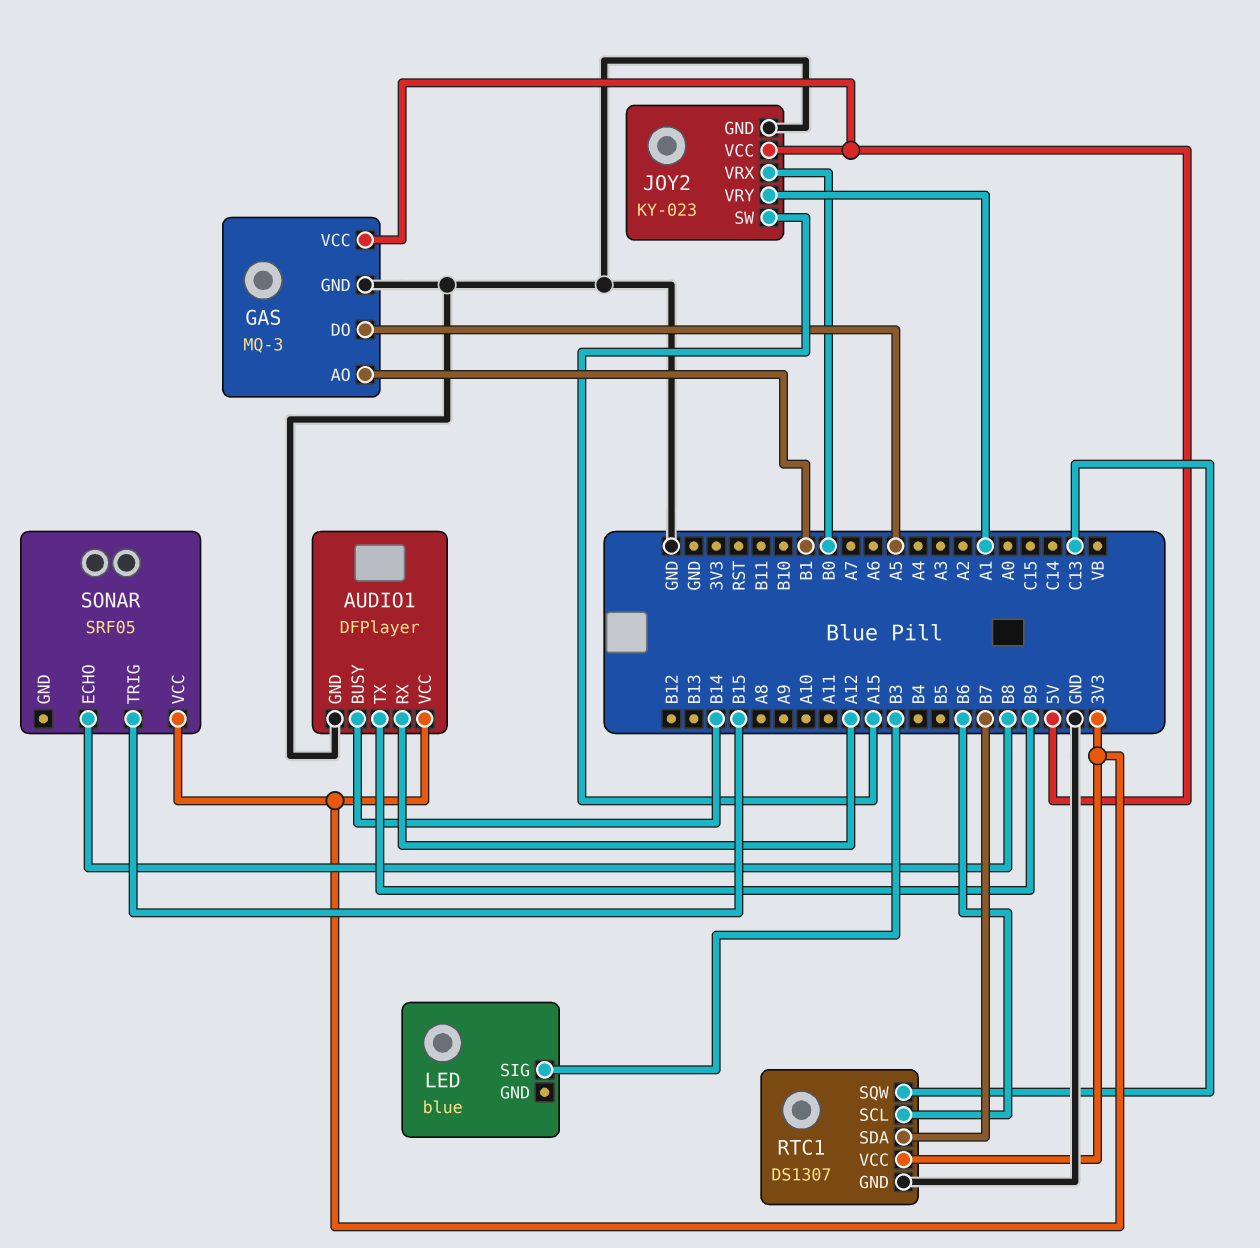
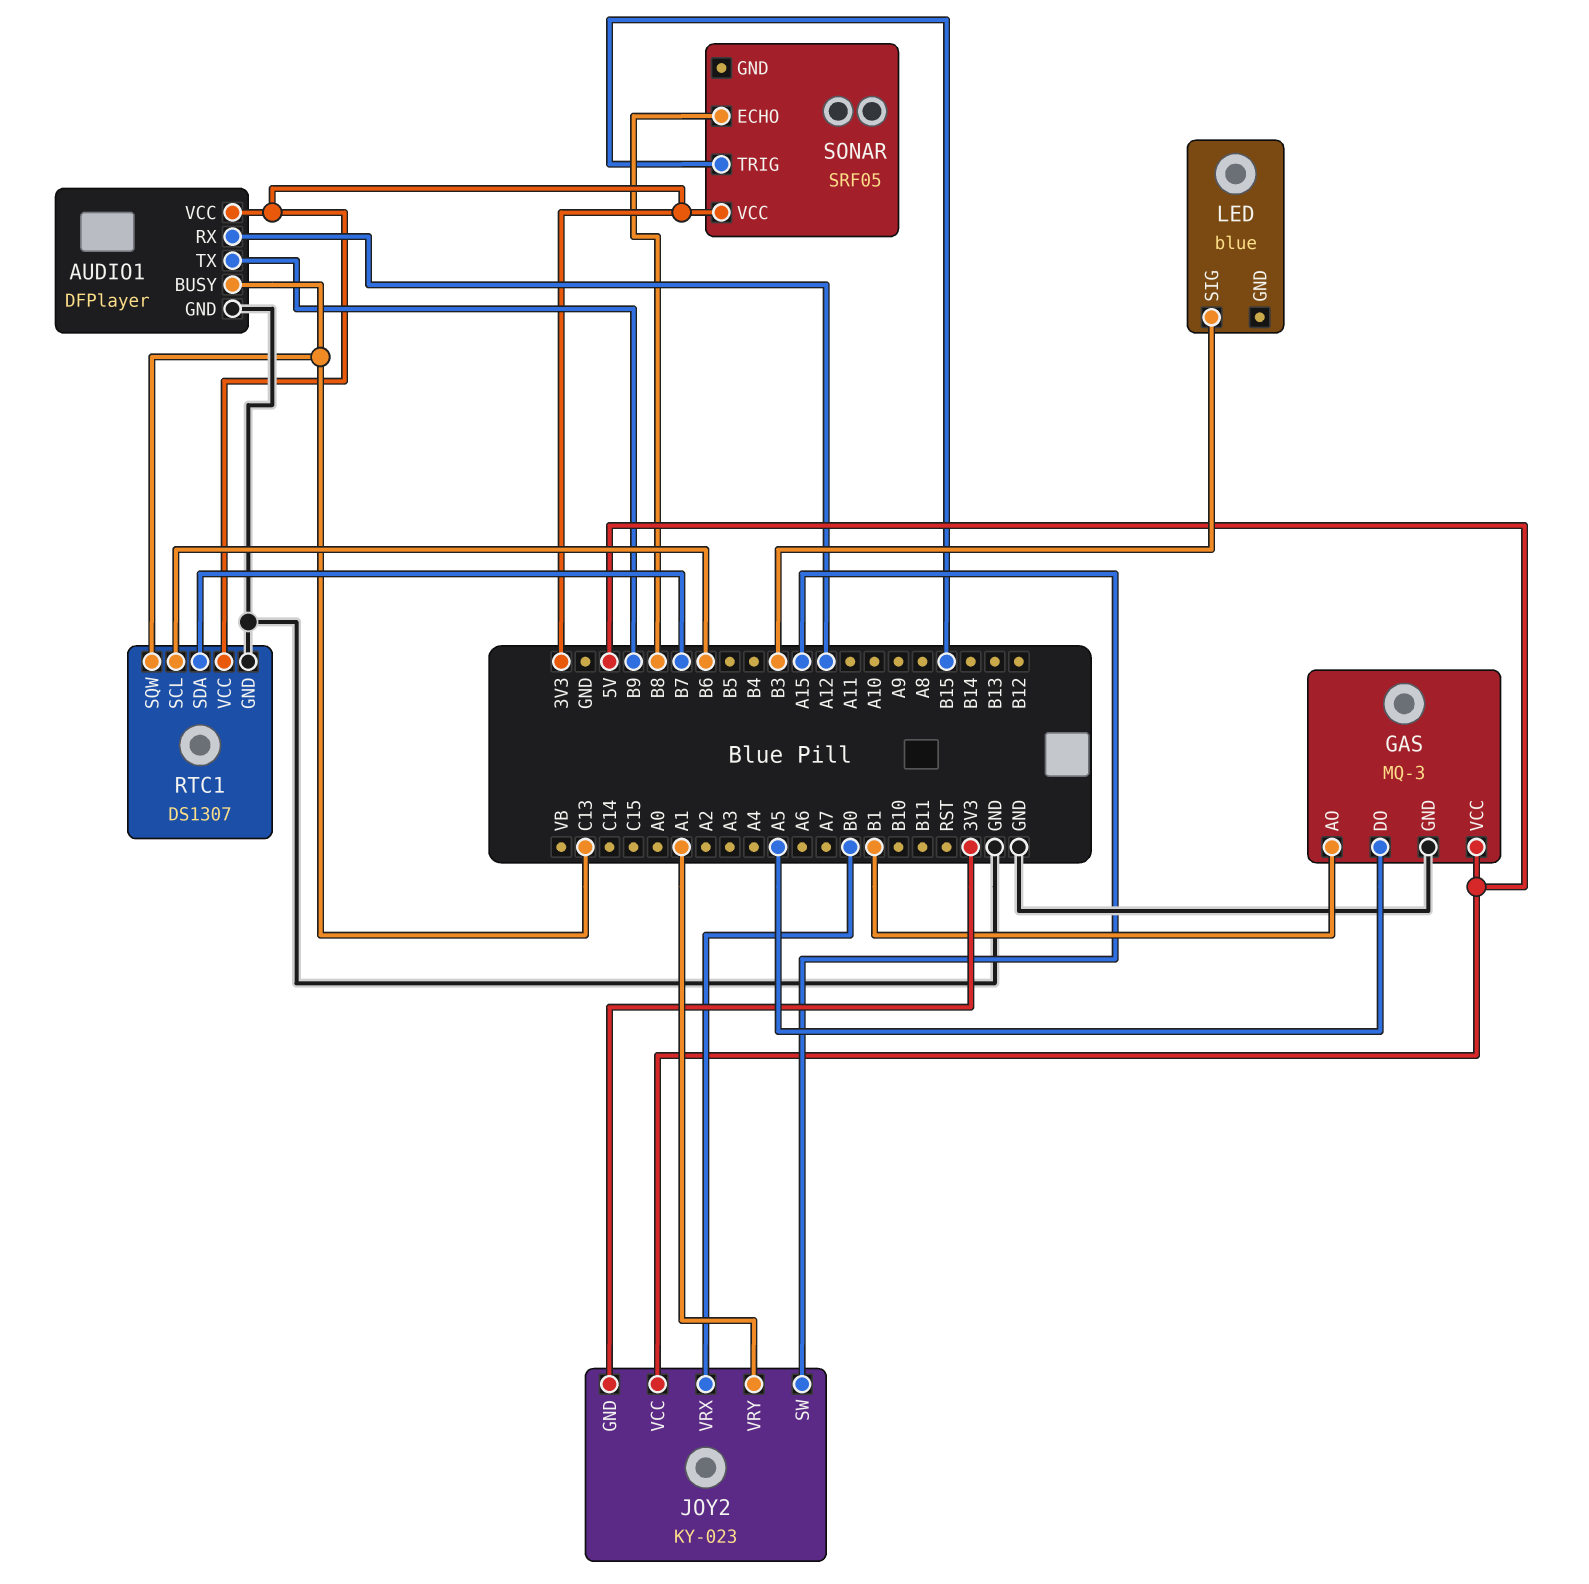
AUDIO1 pin BUSY: B14 -> C13
JOY2 pin GND: GND -> 3V3

